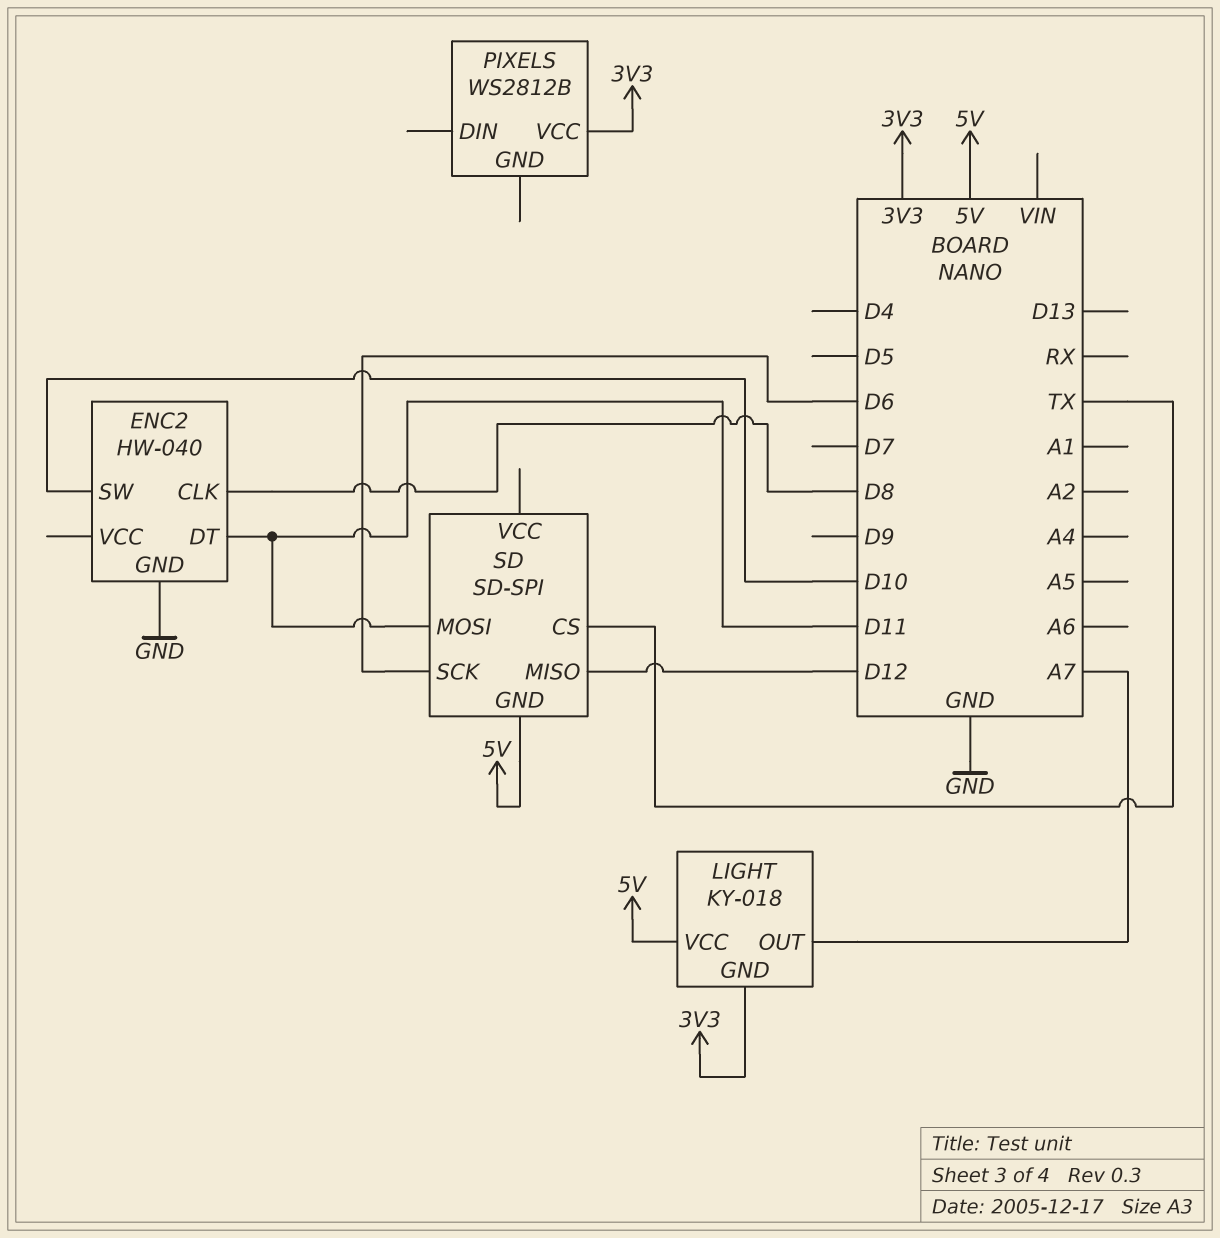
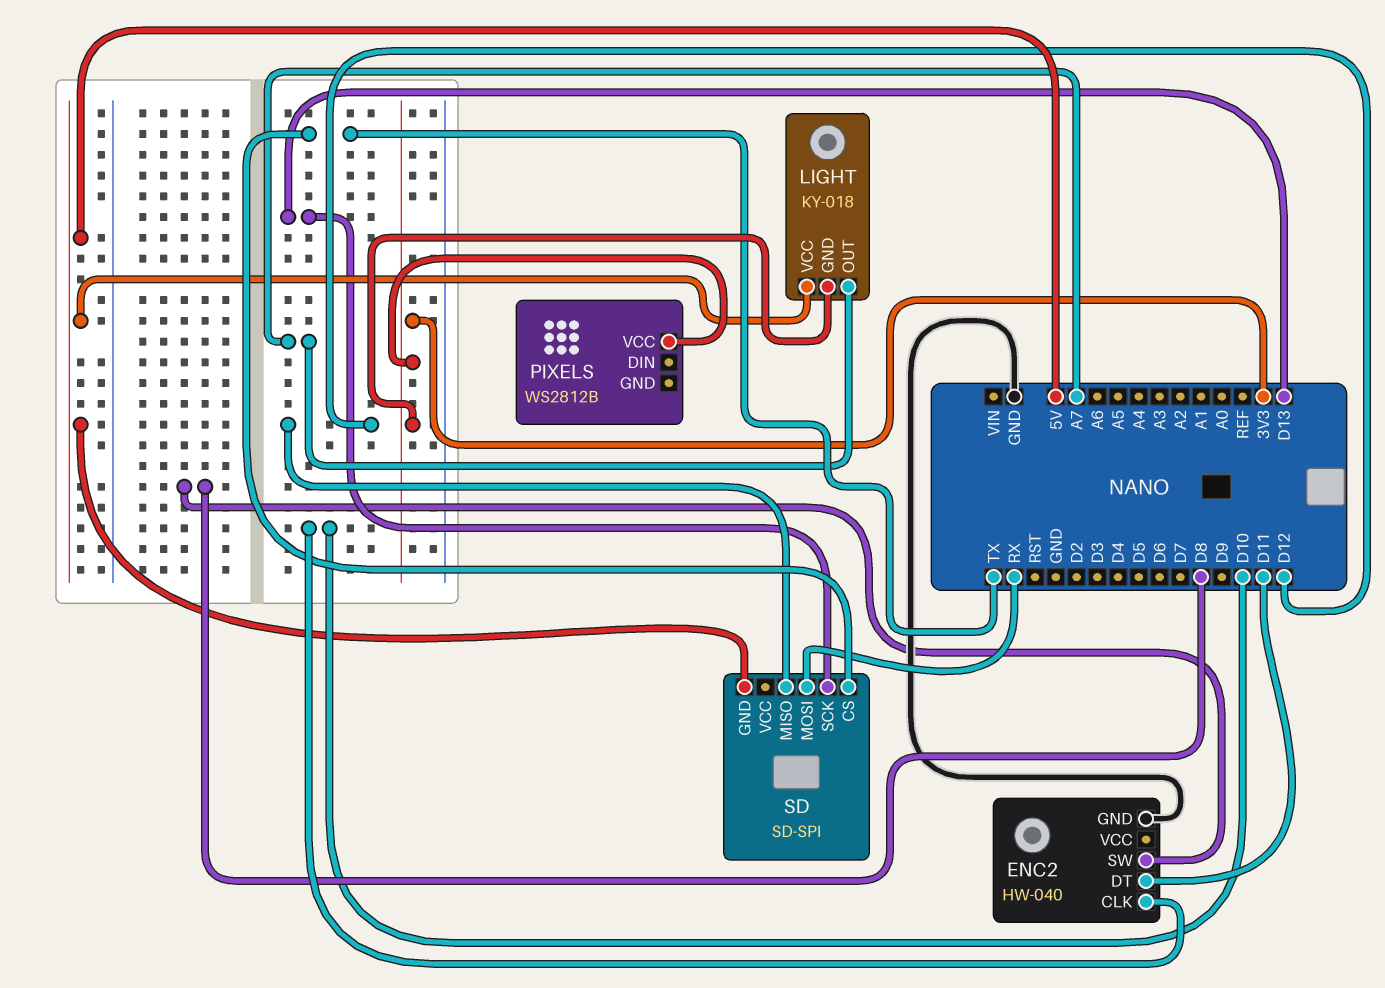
ENC2 pin CLK: D8 -> D10
ENC2 pin SW: D10 -> D8
SD pin MOSI: D11 -> RX
SD pin SCK: D6 -> D13

